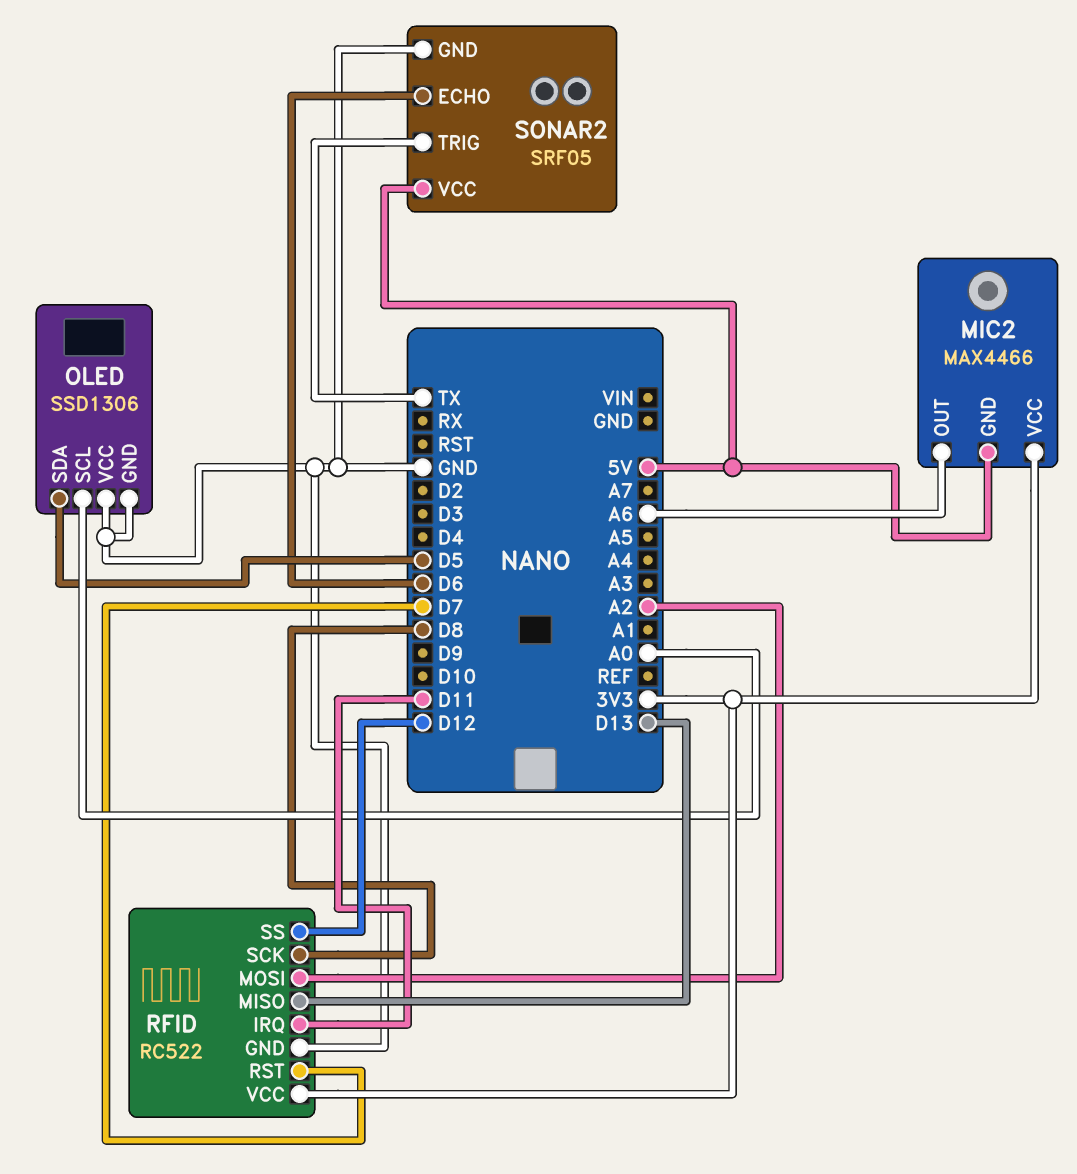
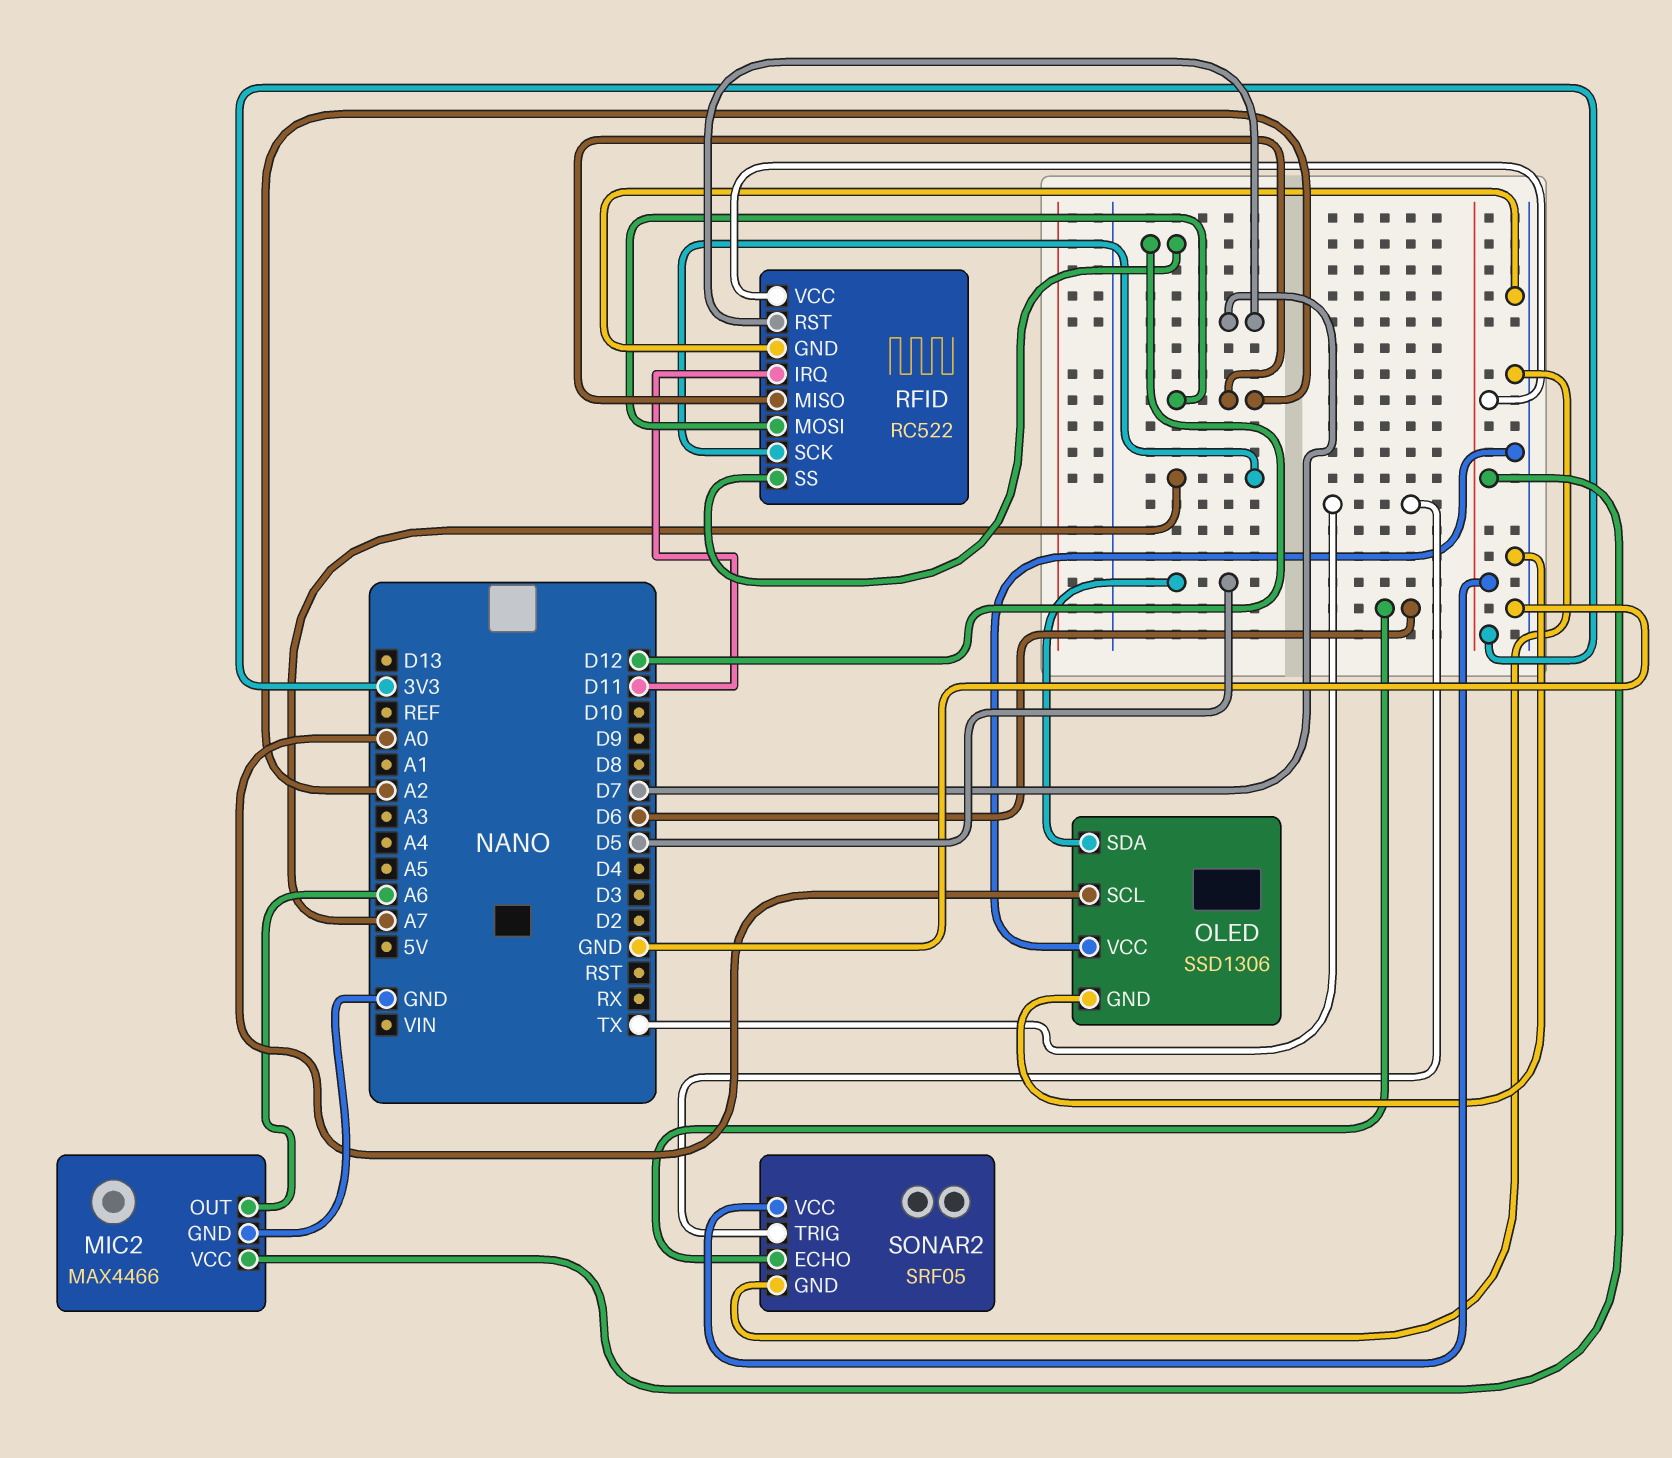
MIC2 pin GND: 5V -> GND
RFID pin MISO: D13 -> A2
RFID pin SCK: D8 -> A7
SONAR2 pin VCC: 5V -> 3V3

